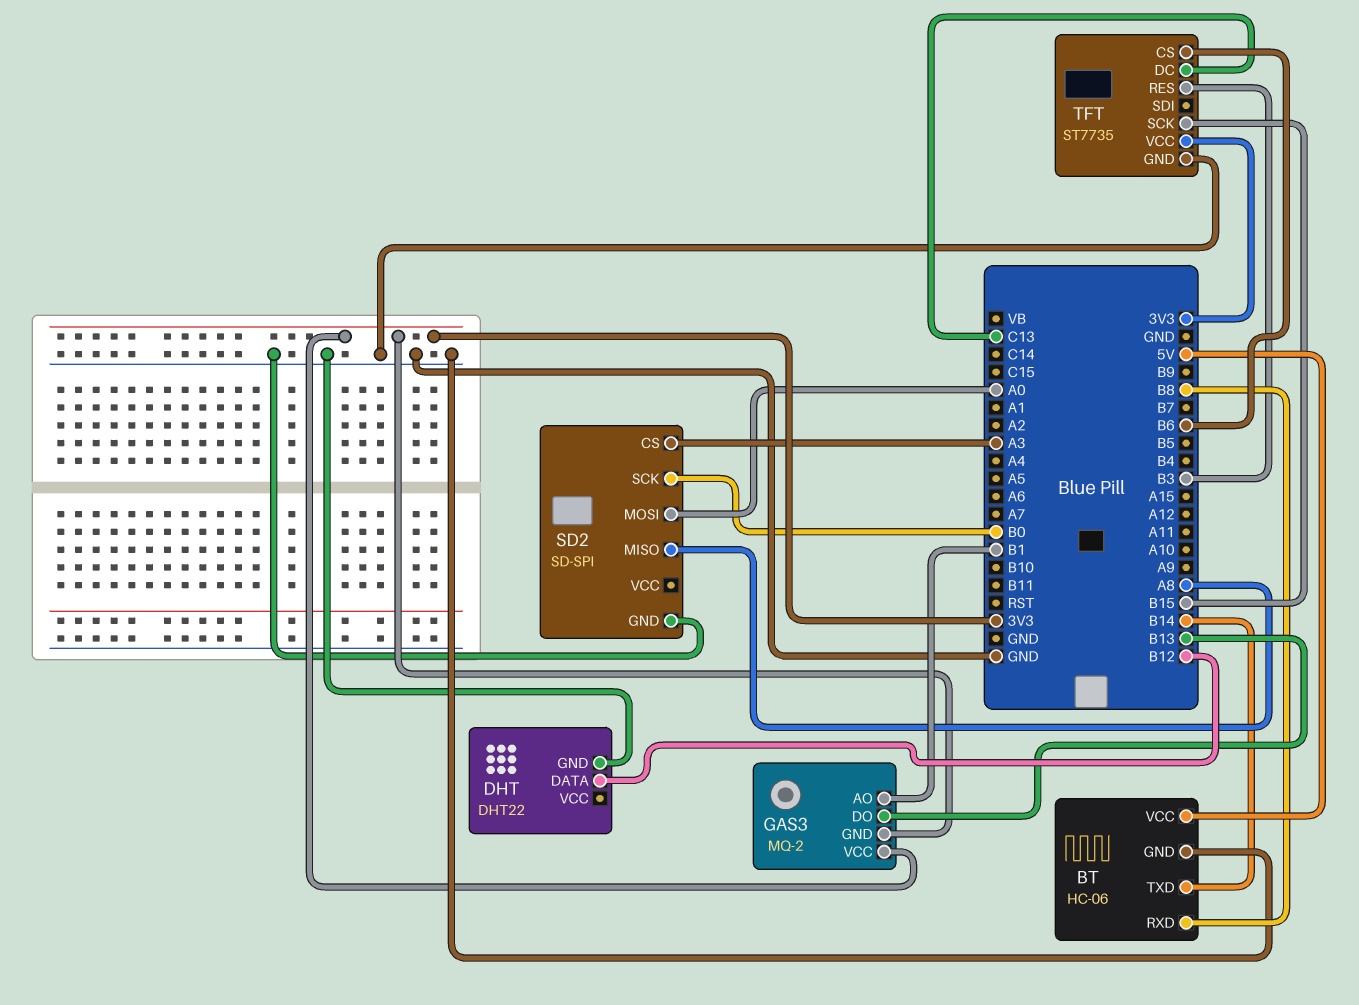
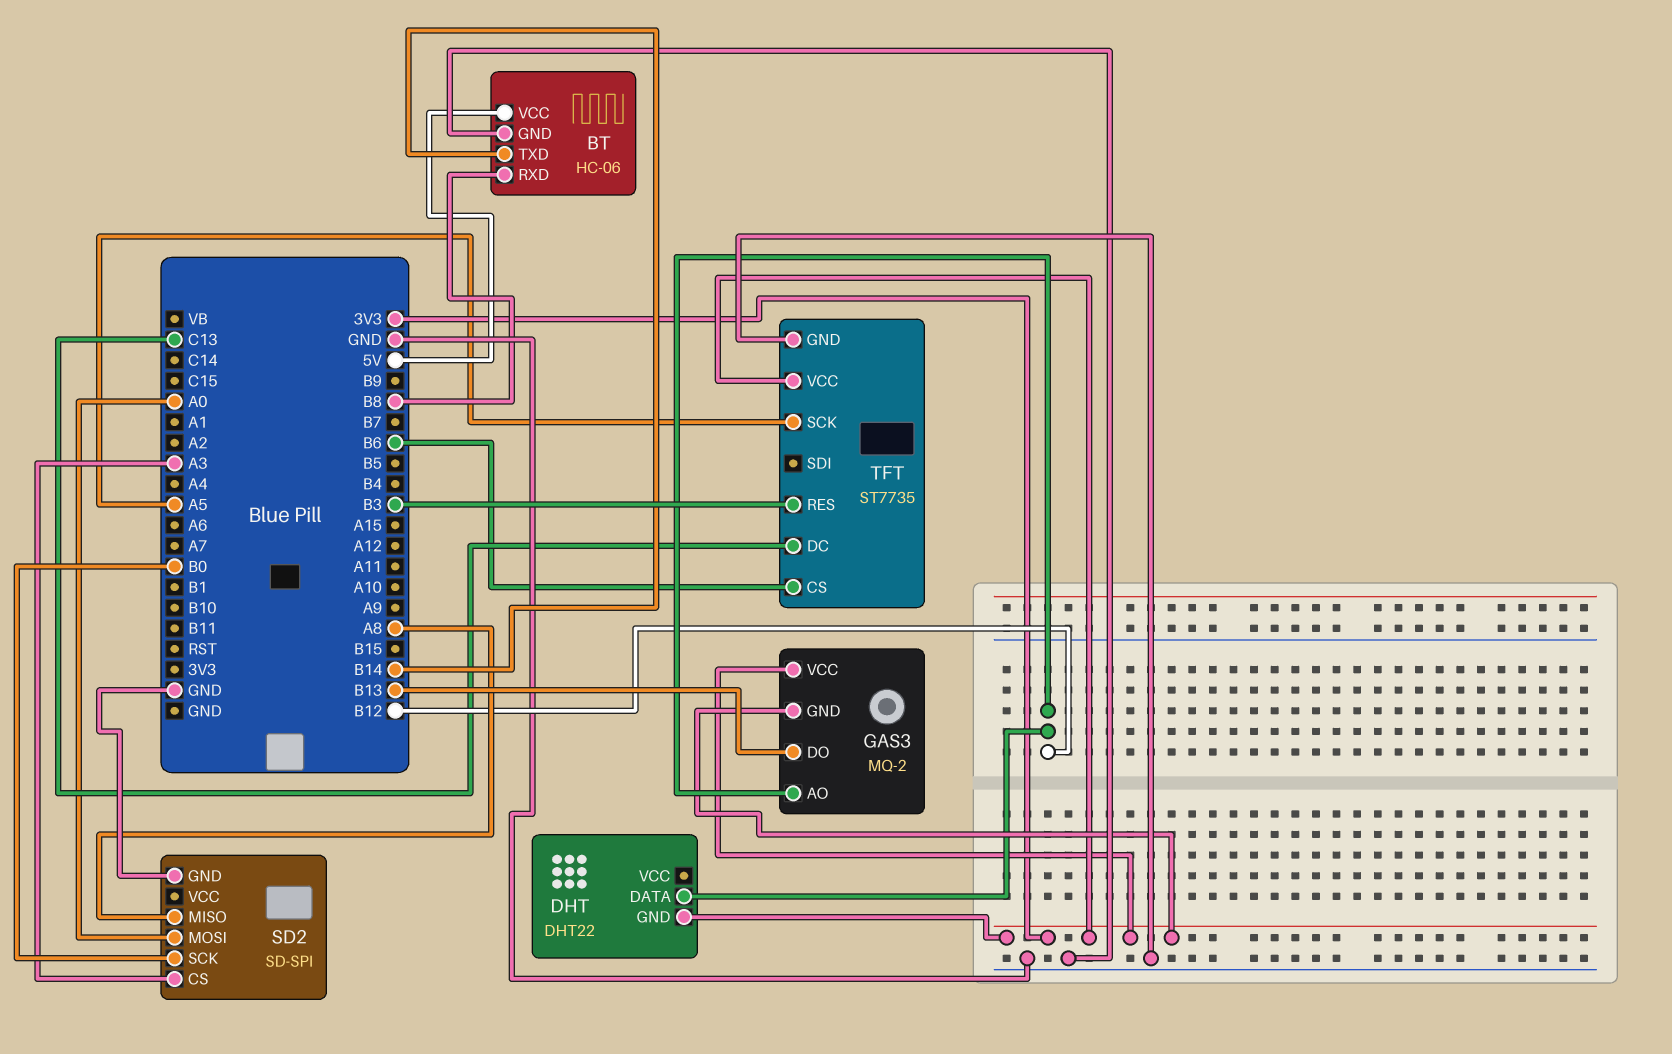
DHT pin GND: GND -> 3V3
GAS3 pin AO: B1 -> B12
TFT pin SCK: B15 -> A5

